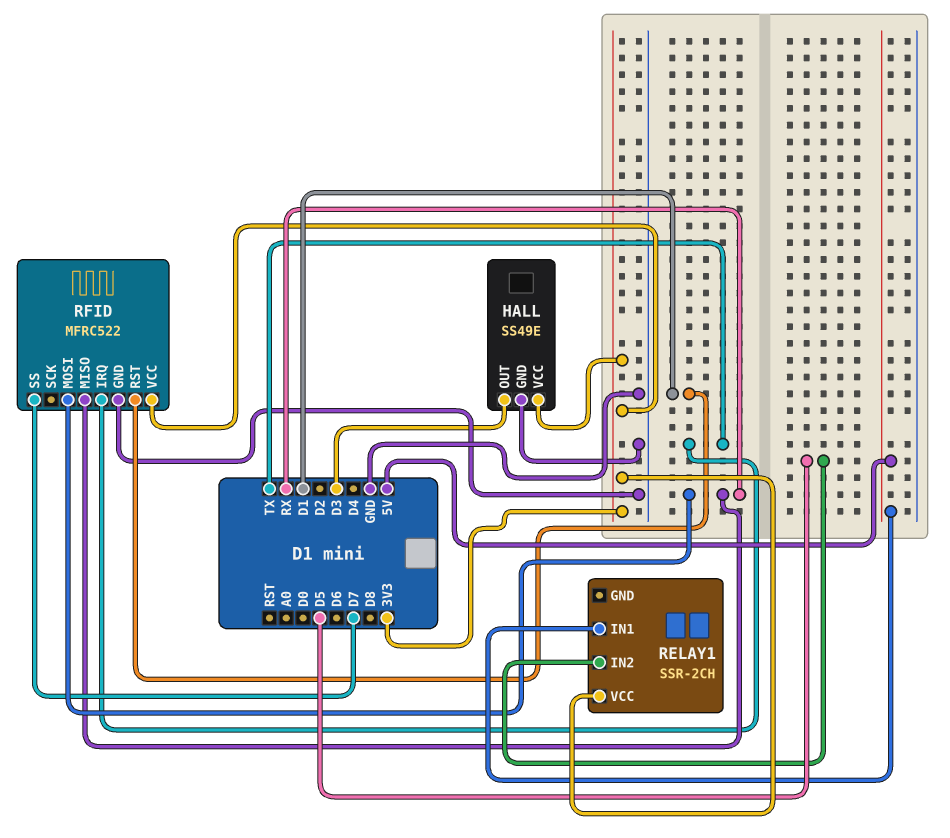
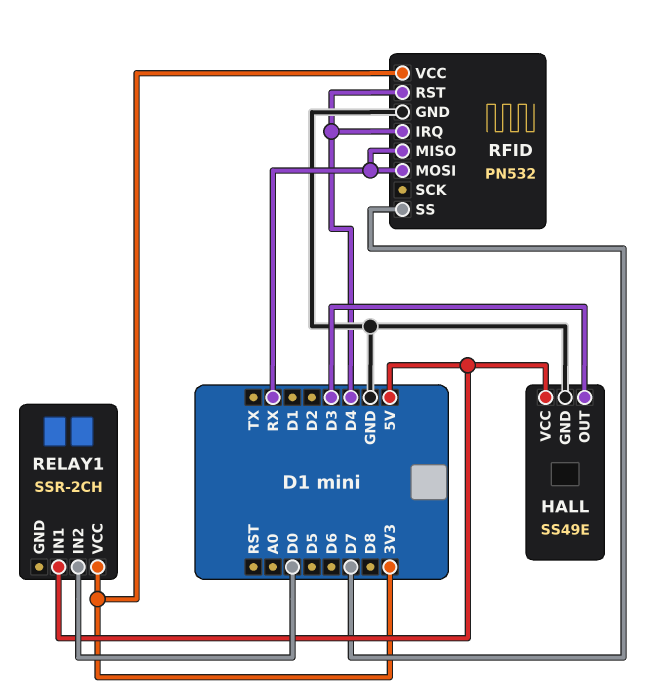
HALL pin VCC: 3V3 -> 5V
RELAY1 pin IN2: D5 -> D0
RFID: MFRC522 -> PN532
RFID pin IRQ: TX -> D4
RFID pin RST: D1 -> D4

